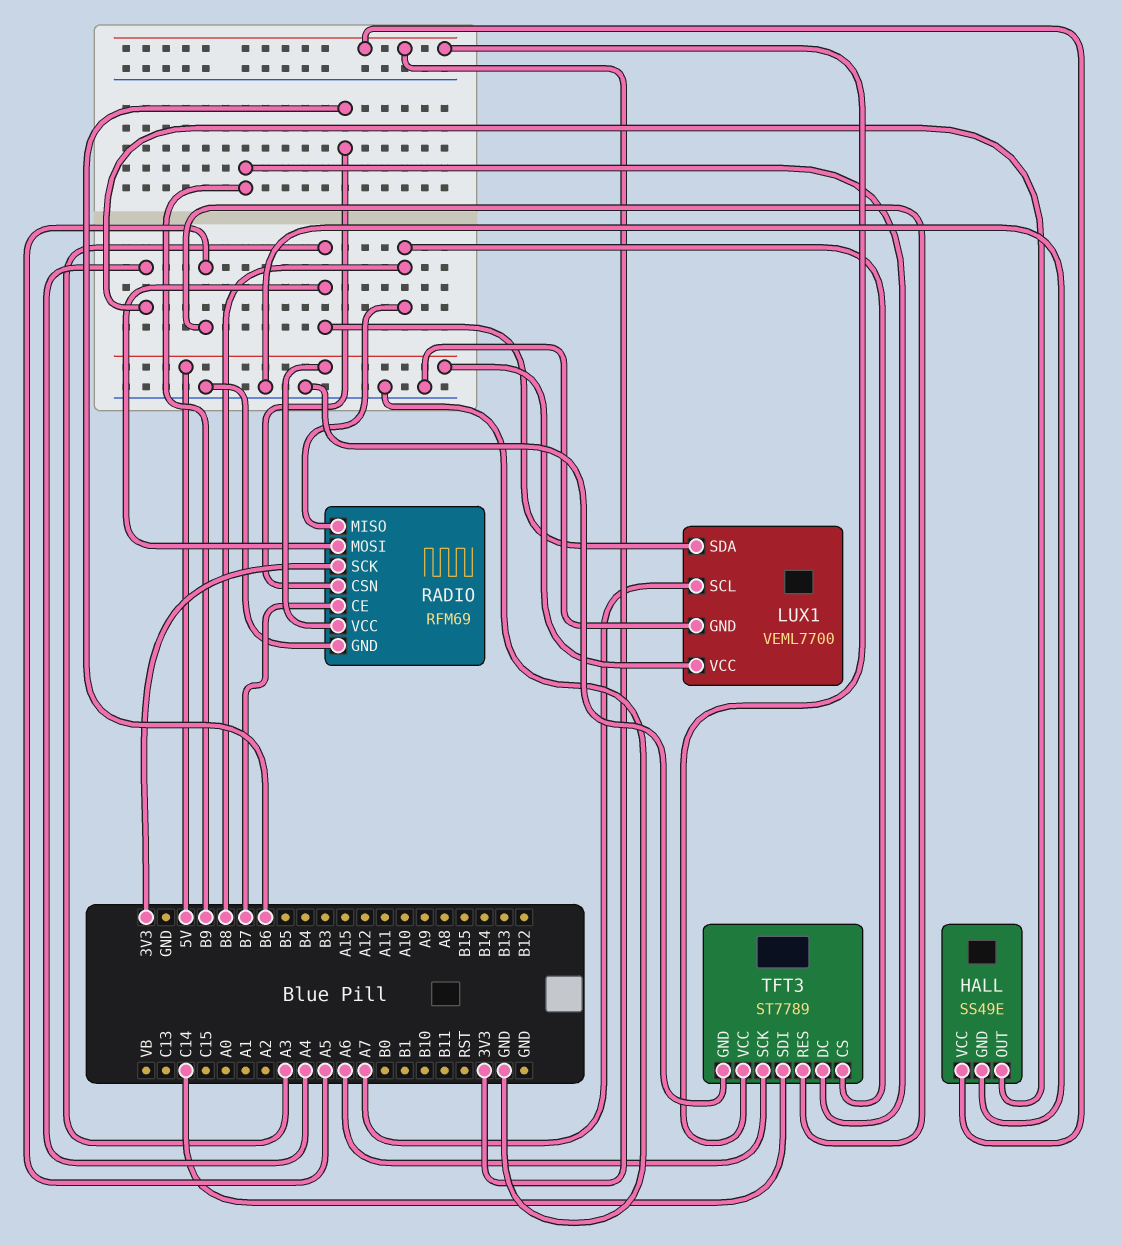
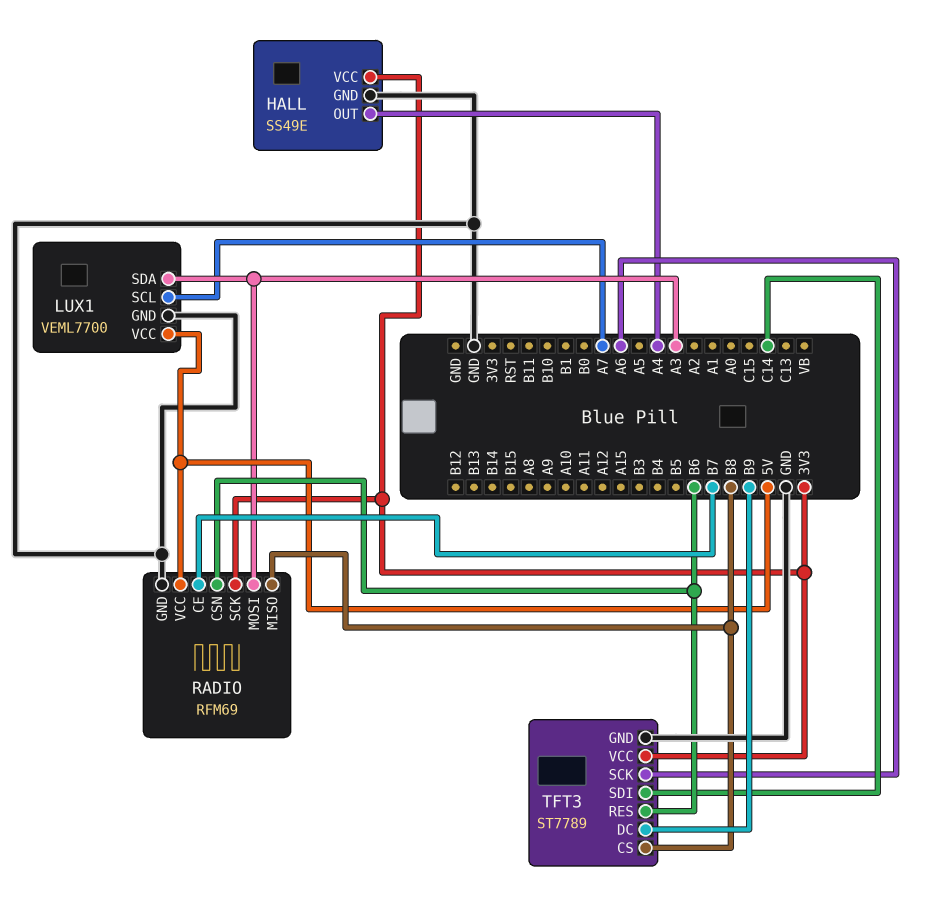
TFT3 pin RES: A5 -> B6

